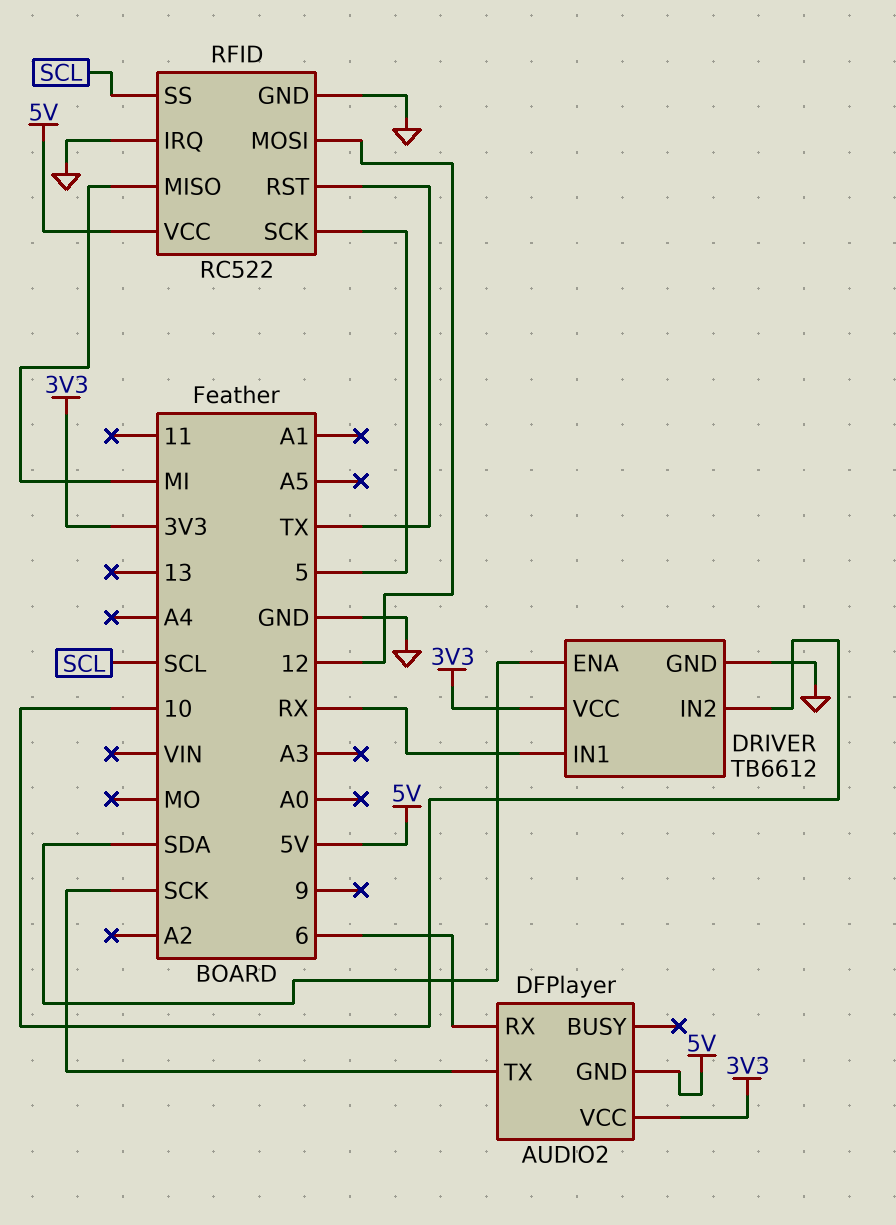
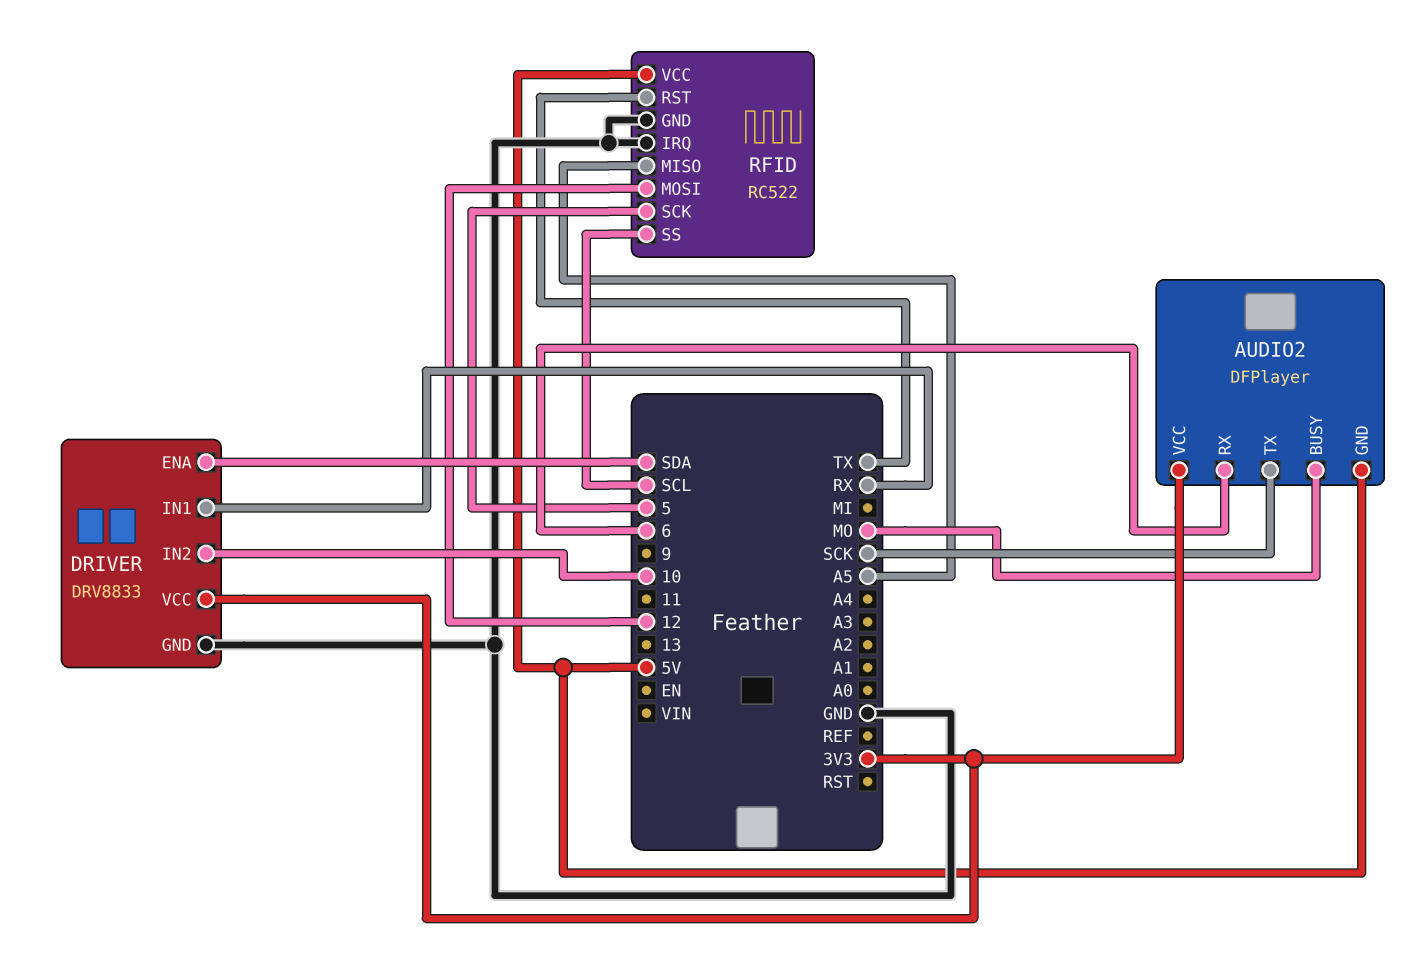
AUDIO2 pin BUSY: none -> MO
DRIVER: TB6612 -> DRV8833
RFID pin MISO: MI -> A5

